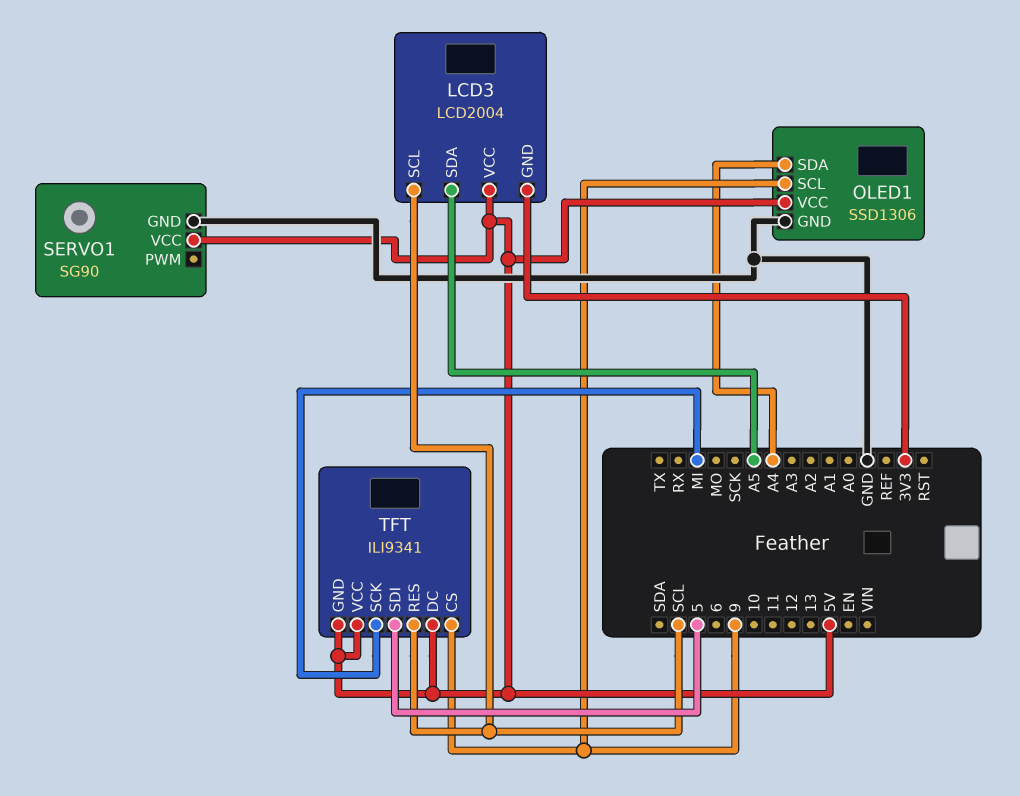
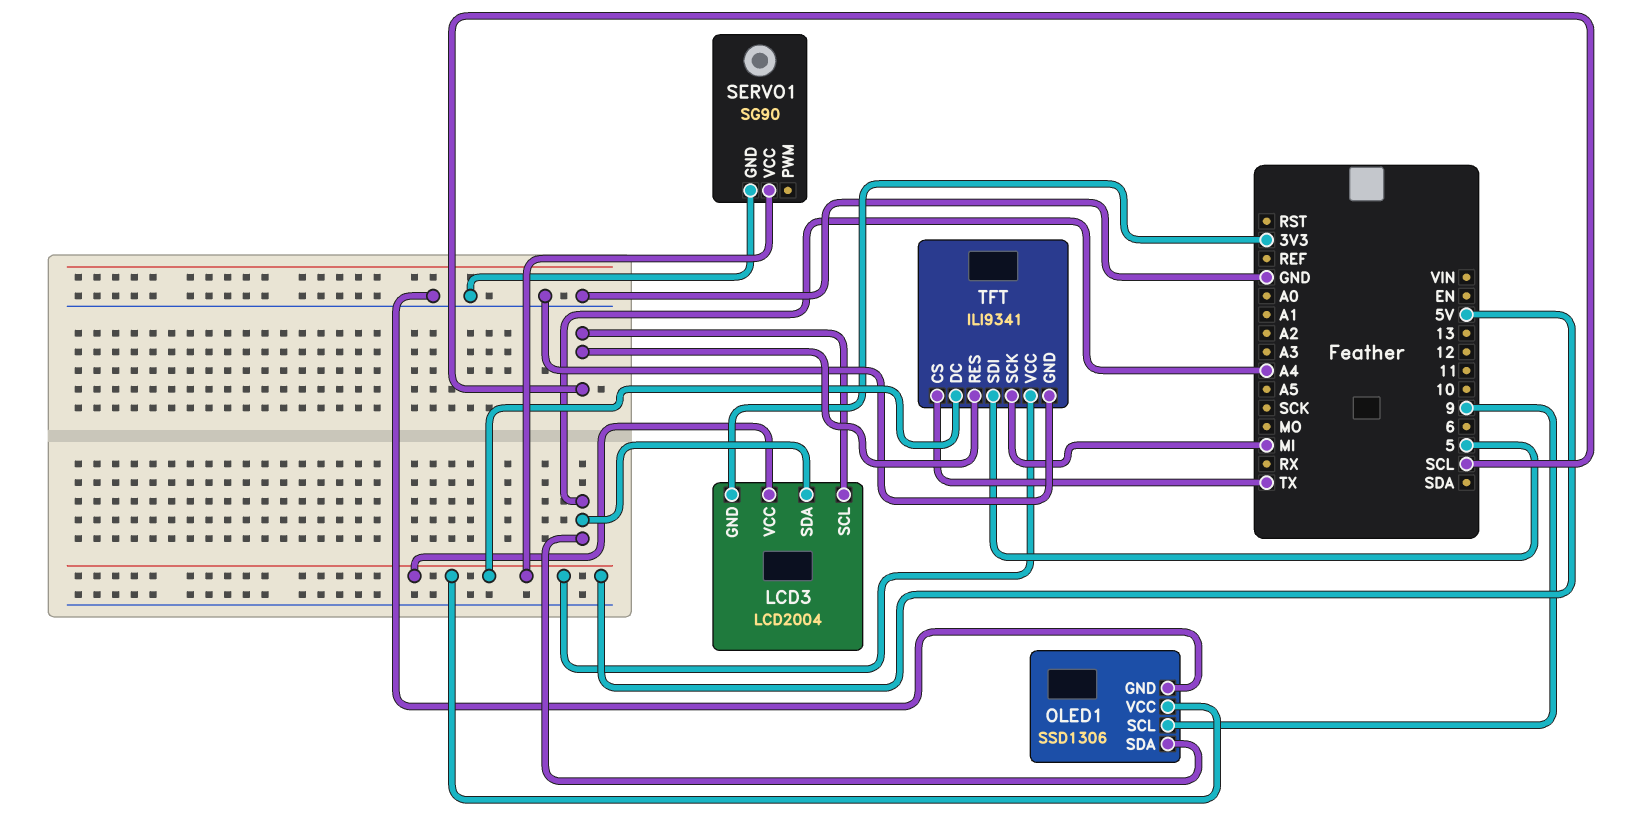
LCD3 pin SDA: A5 -> A4
TFT pin CS: 9 -> TX
TFT pin GND: 5V -> GND

